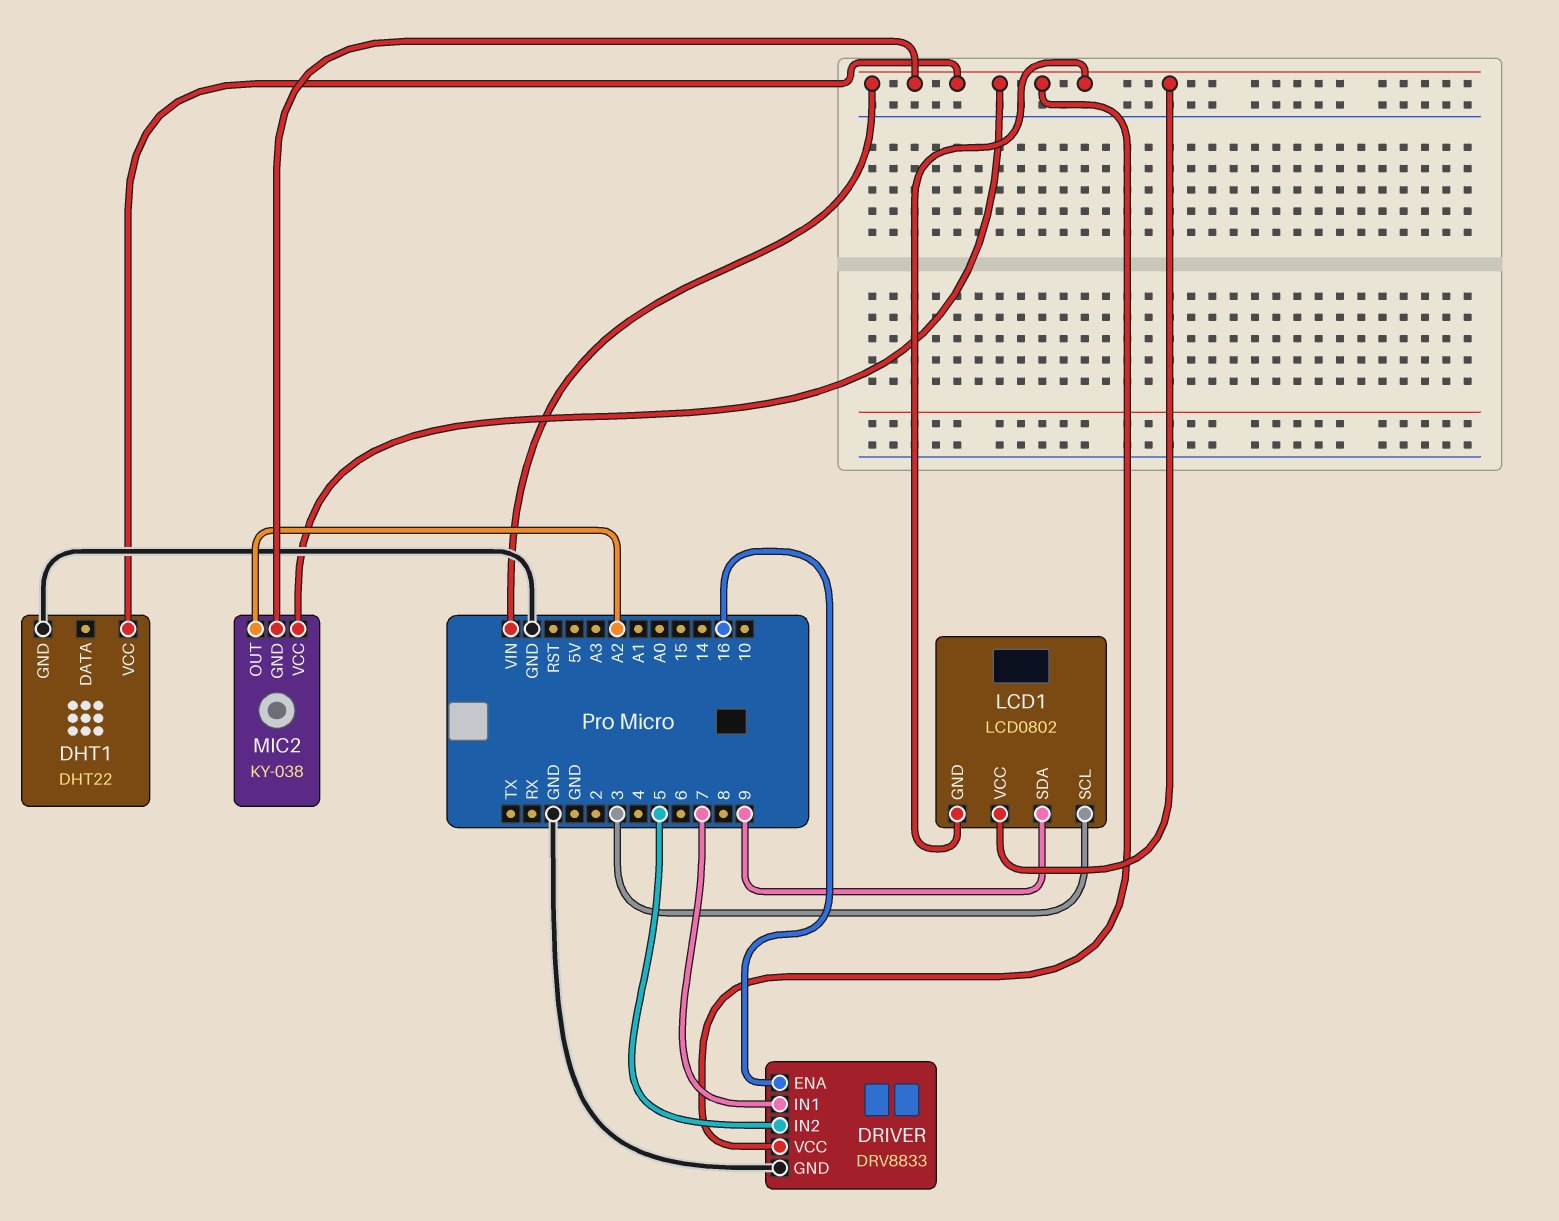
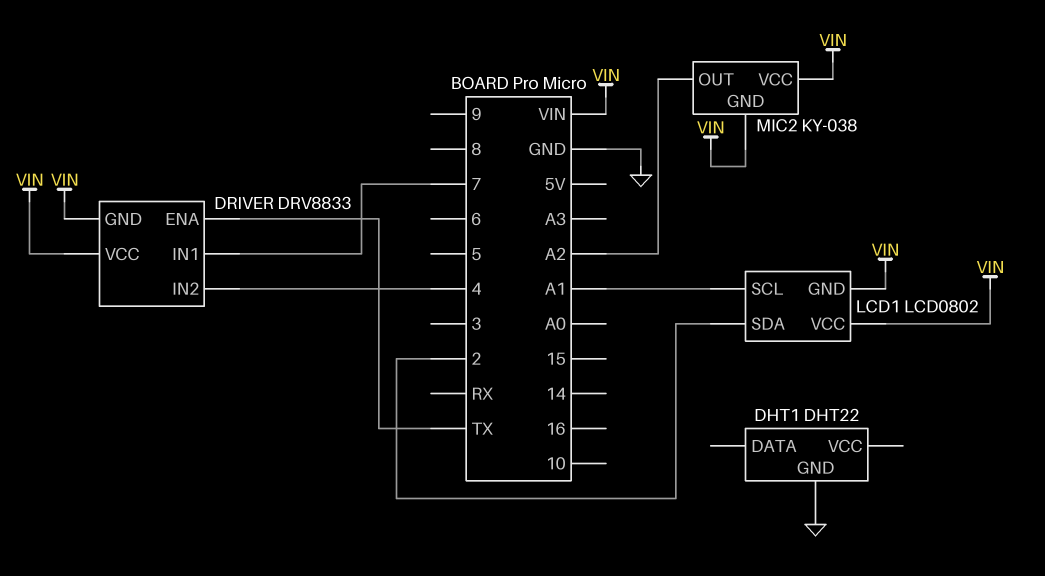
DHT1 pin VCC: VIN -> none
DRIVER pin ENA: 16 -> TX
DRIVER pin GND: GND -> VIN
DRIVER pin IN2: 5 -> 4
LCD1 pin SCL: 3 -> A1
LCD1 pin SDA: 9 -> 2

